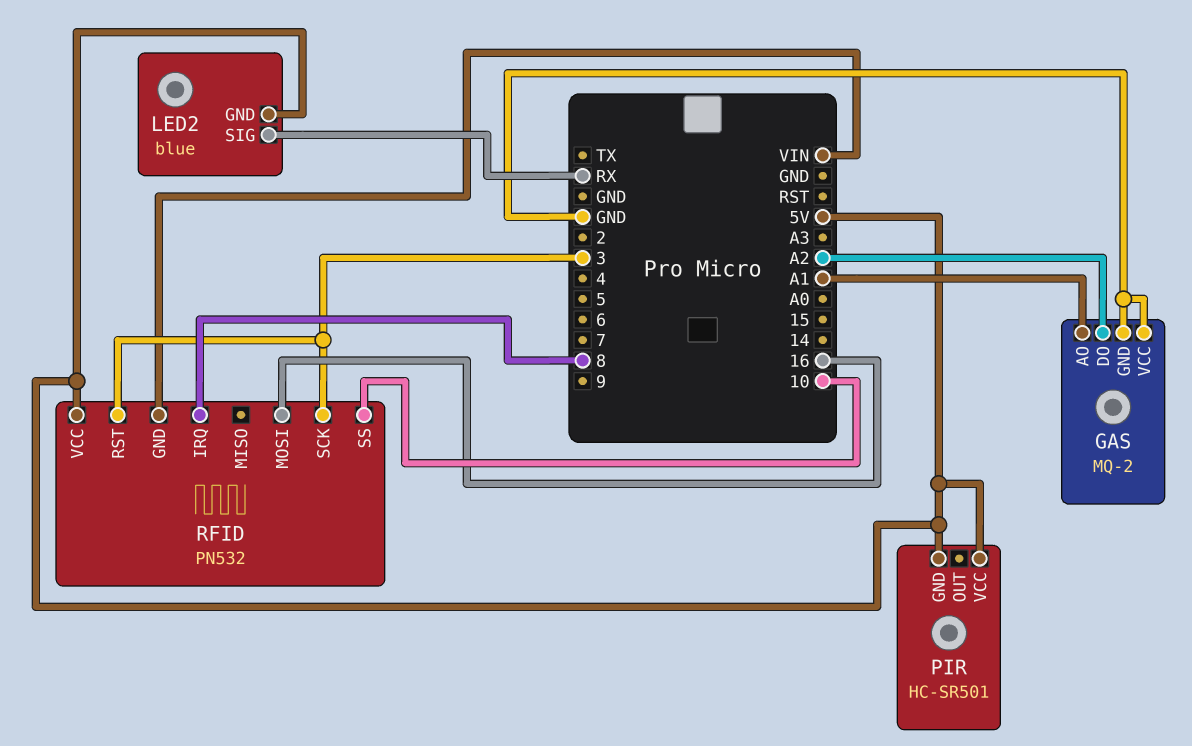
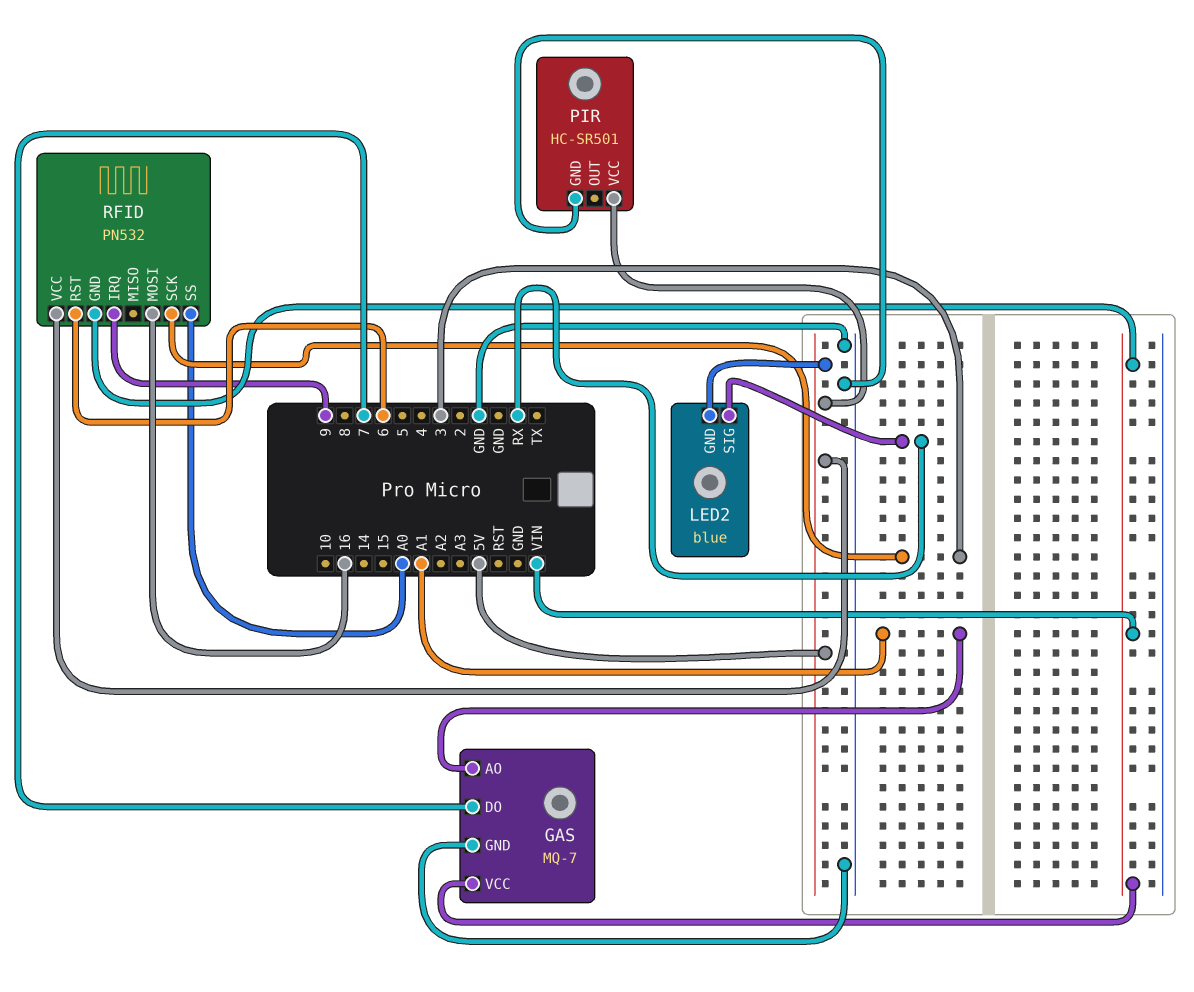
GAS: MQ-2 -> MQ-7
GAS pin DO: A2 -> 7
GAS pin VCC: GND -> VIN
PIR pin GND: 5V -> GND
RFID pin IRQ: 8 -> 9
RFID pin RST: 3 -> 6
RFID pin SS: 10 -> A0

